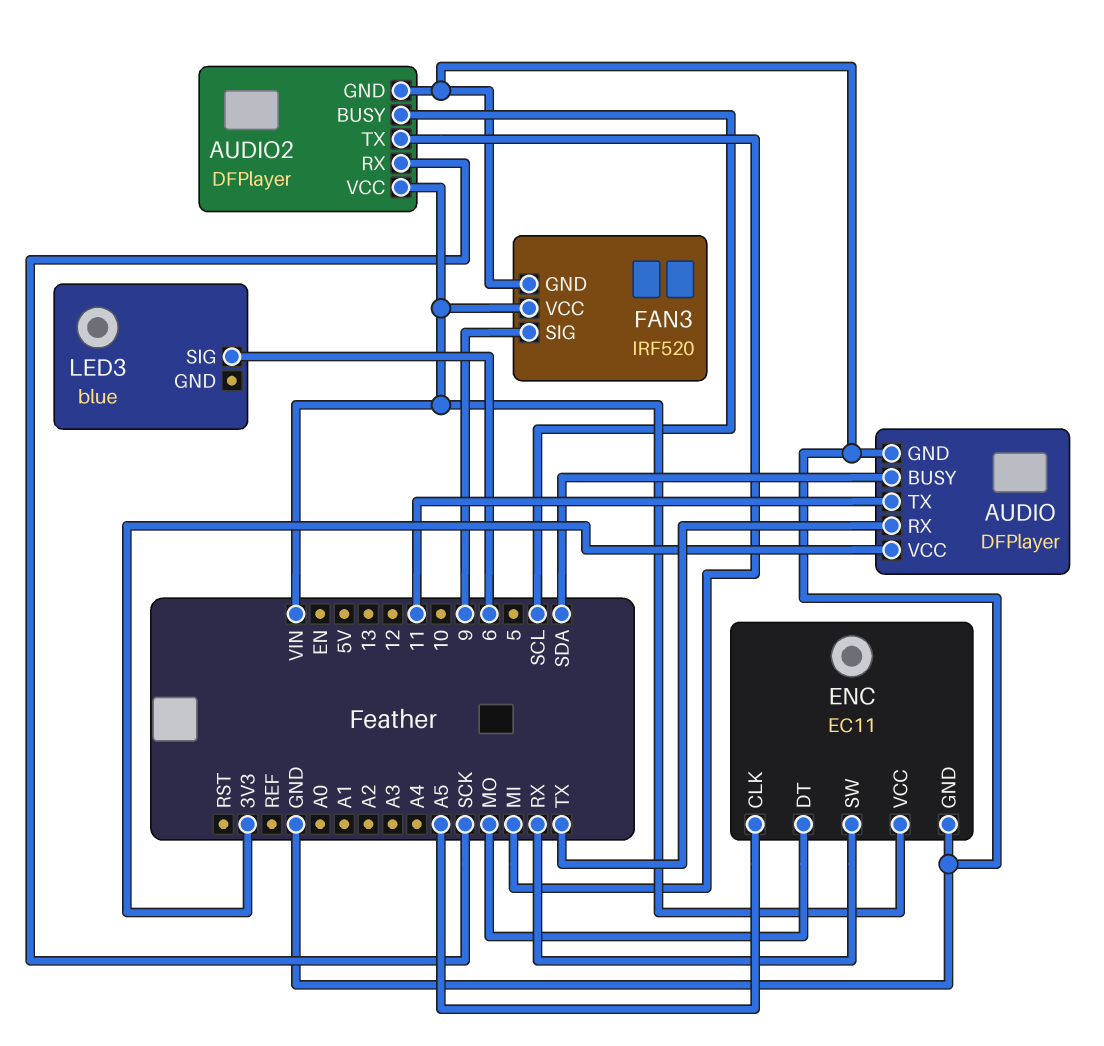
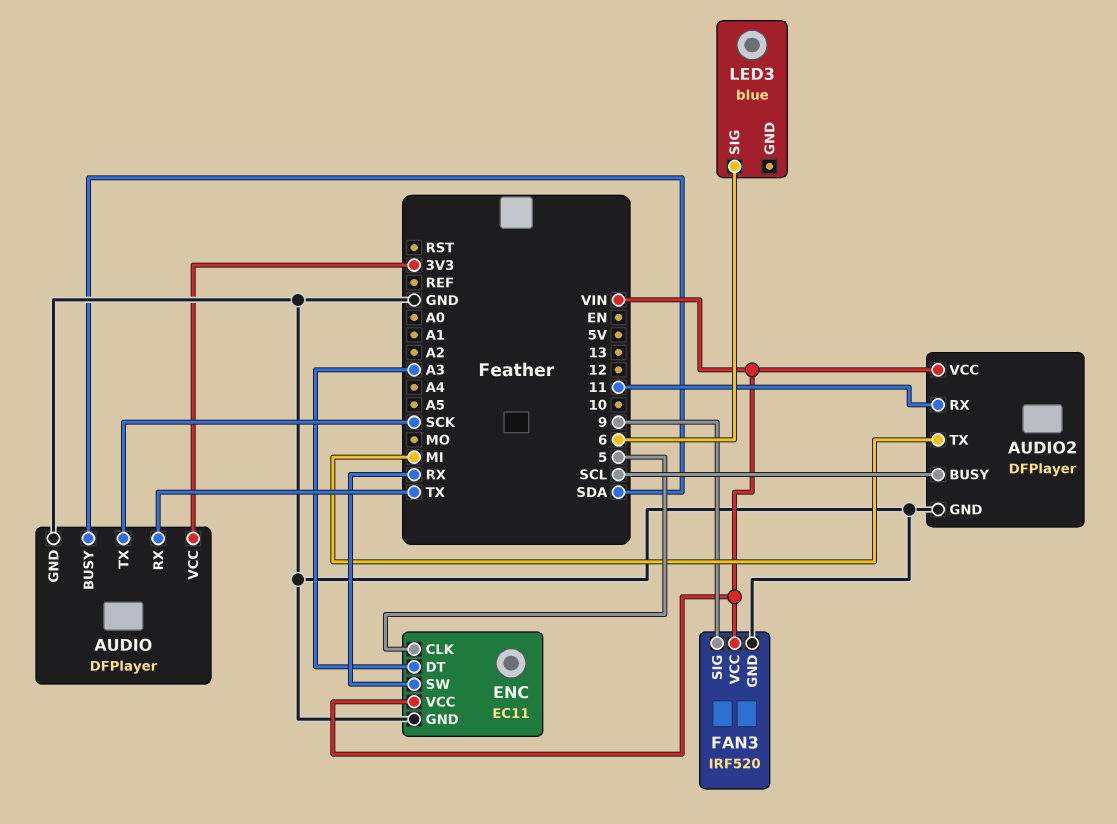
AUDIO pin TX: 11 -> SCK
AUDIO2 pin RX: SCK -> 11
ENC pin CLK: A5 -> 5
ENC pin DT: MO -> A3

